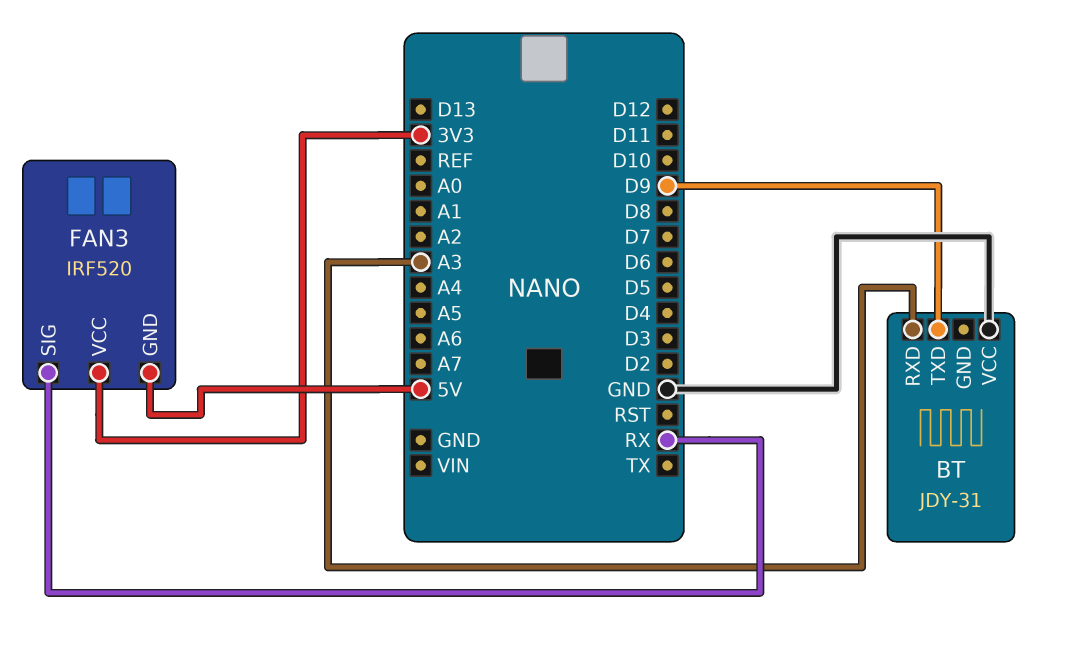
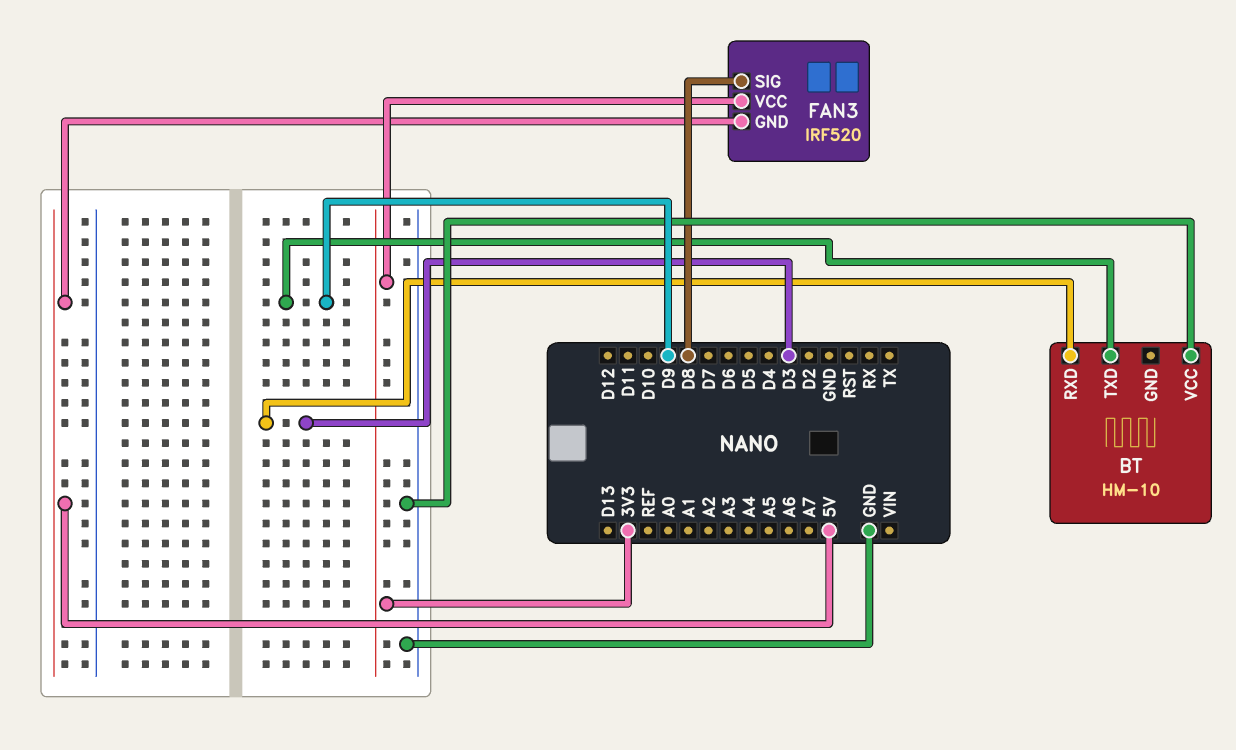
BT: JDY-31 -> HM-10
BT pin RXD: A3 -> D3
FAN3 pin SIG: RX -> D8

